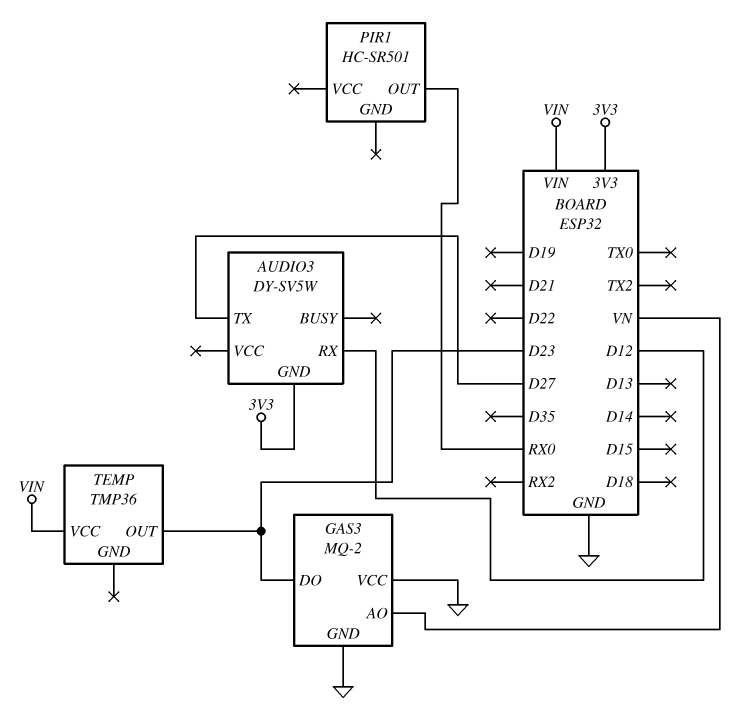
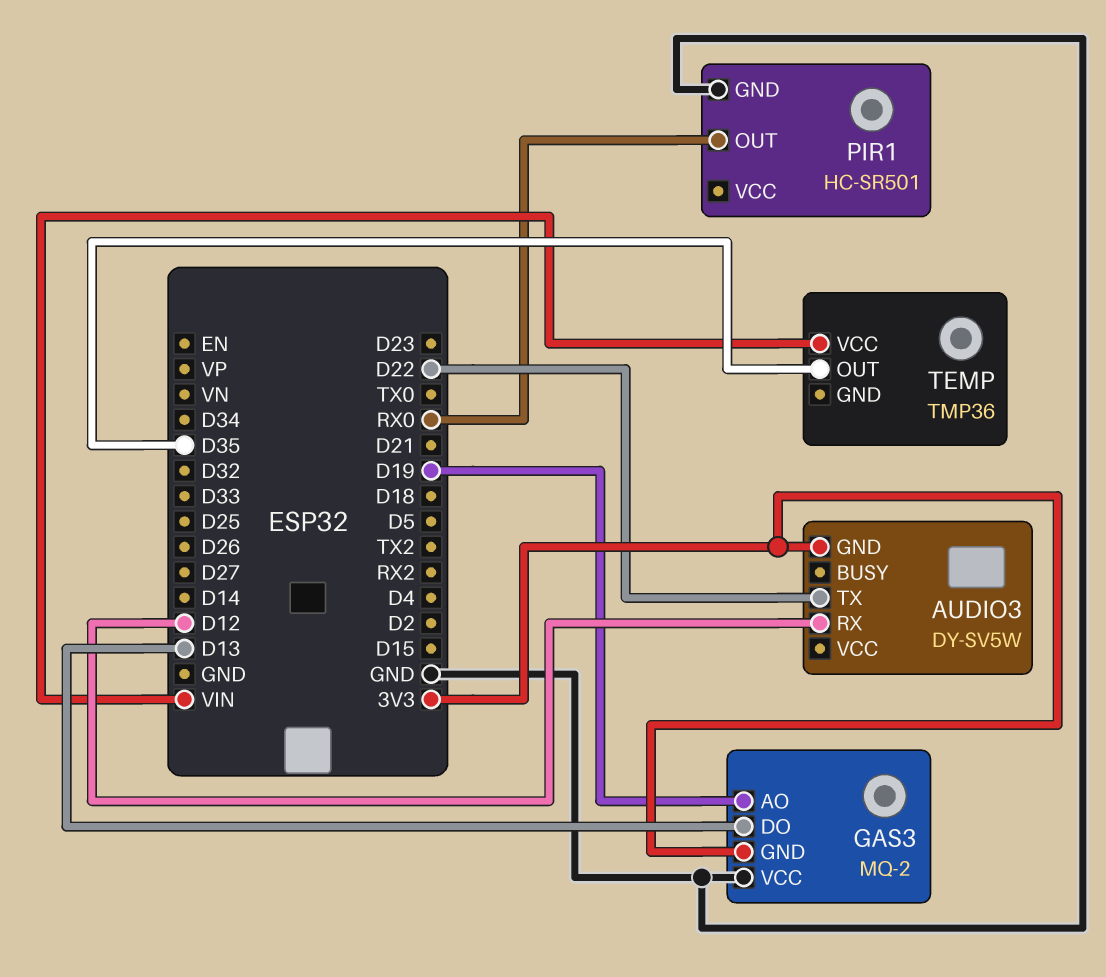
AUDIO3 pin TX: D27 -> D22
GAS3 pin AO: VN -> D19
GAS3 pin DO: D23 -> D13
GAS3 pin GND: GND -> 3V3
PIR1 pin GND: none -> GND
TEMP pin OUT: D23 -> D35

